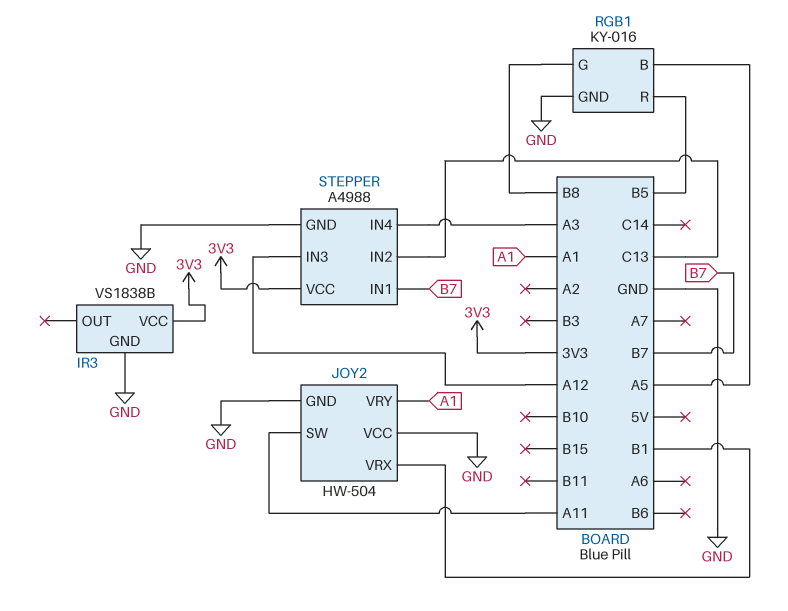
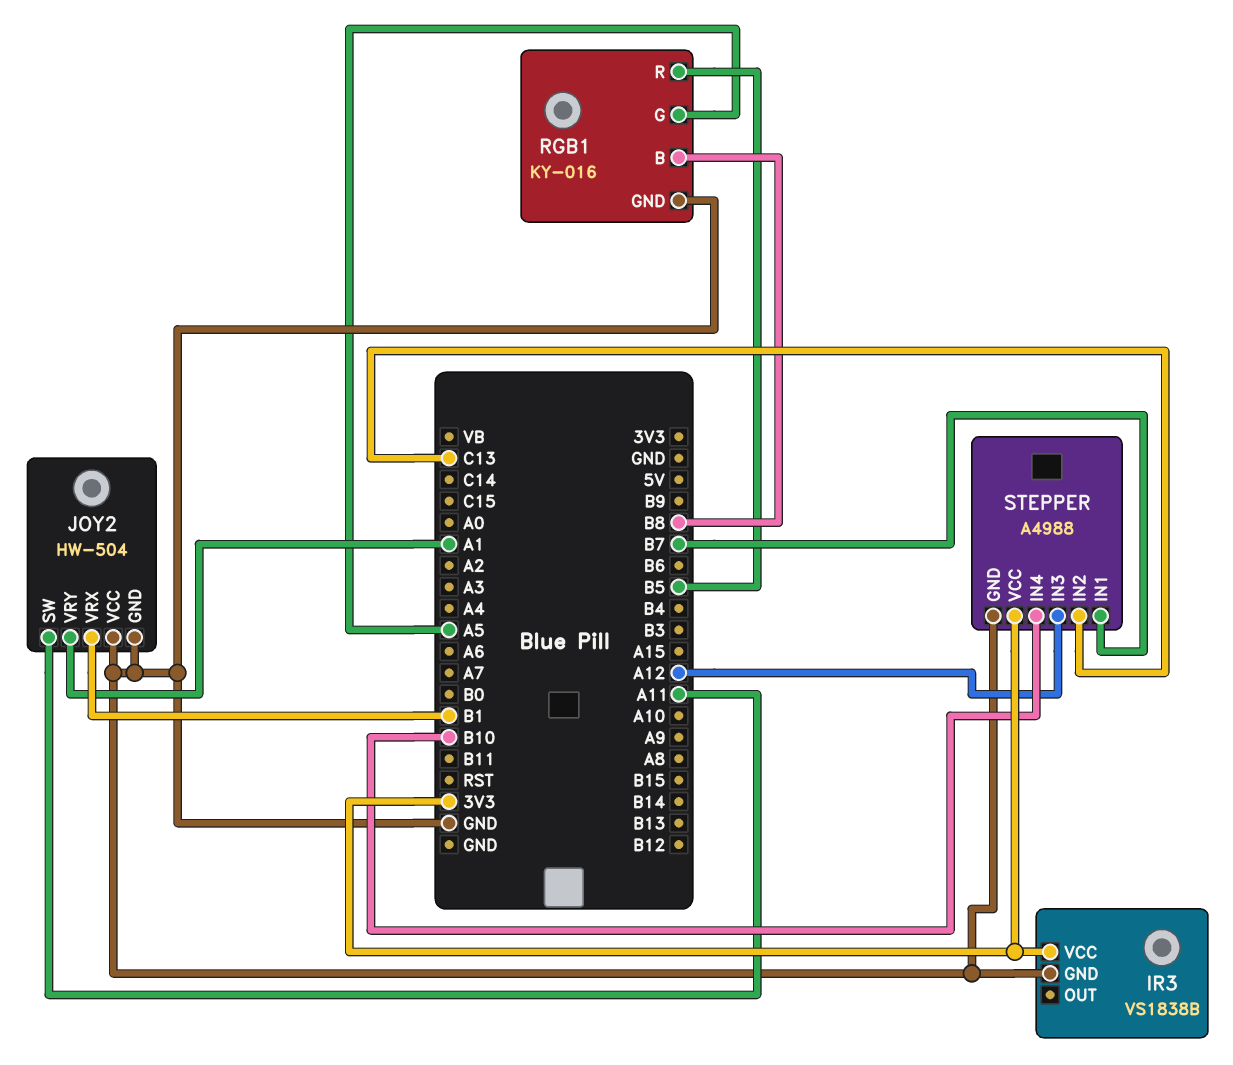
RGB1 pin B: A5 -> B8
RGB1 pin G: B8 -> A5
STEPPER pin IN4: A3 -> B10

